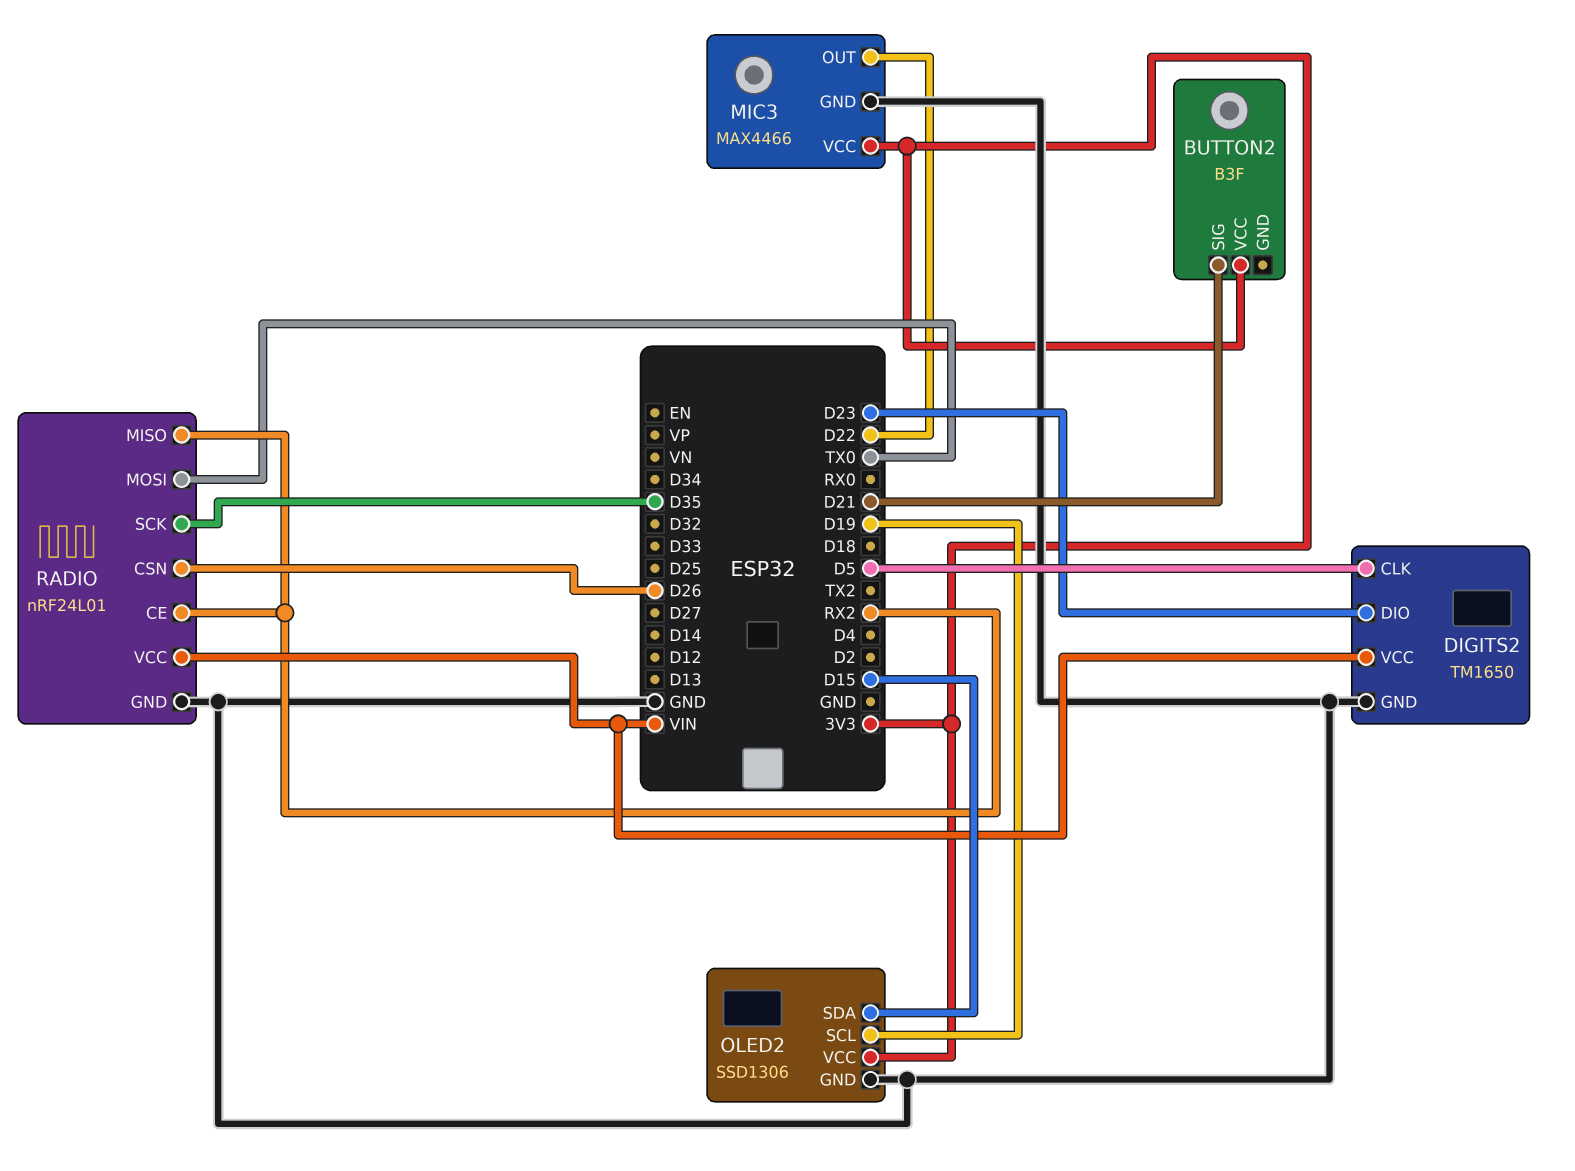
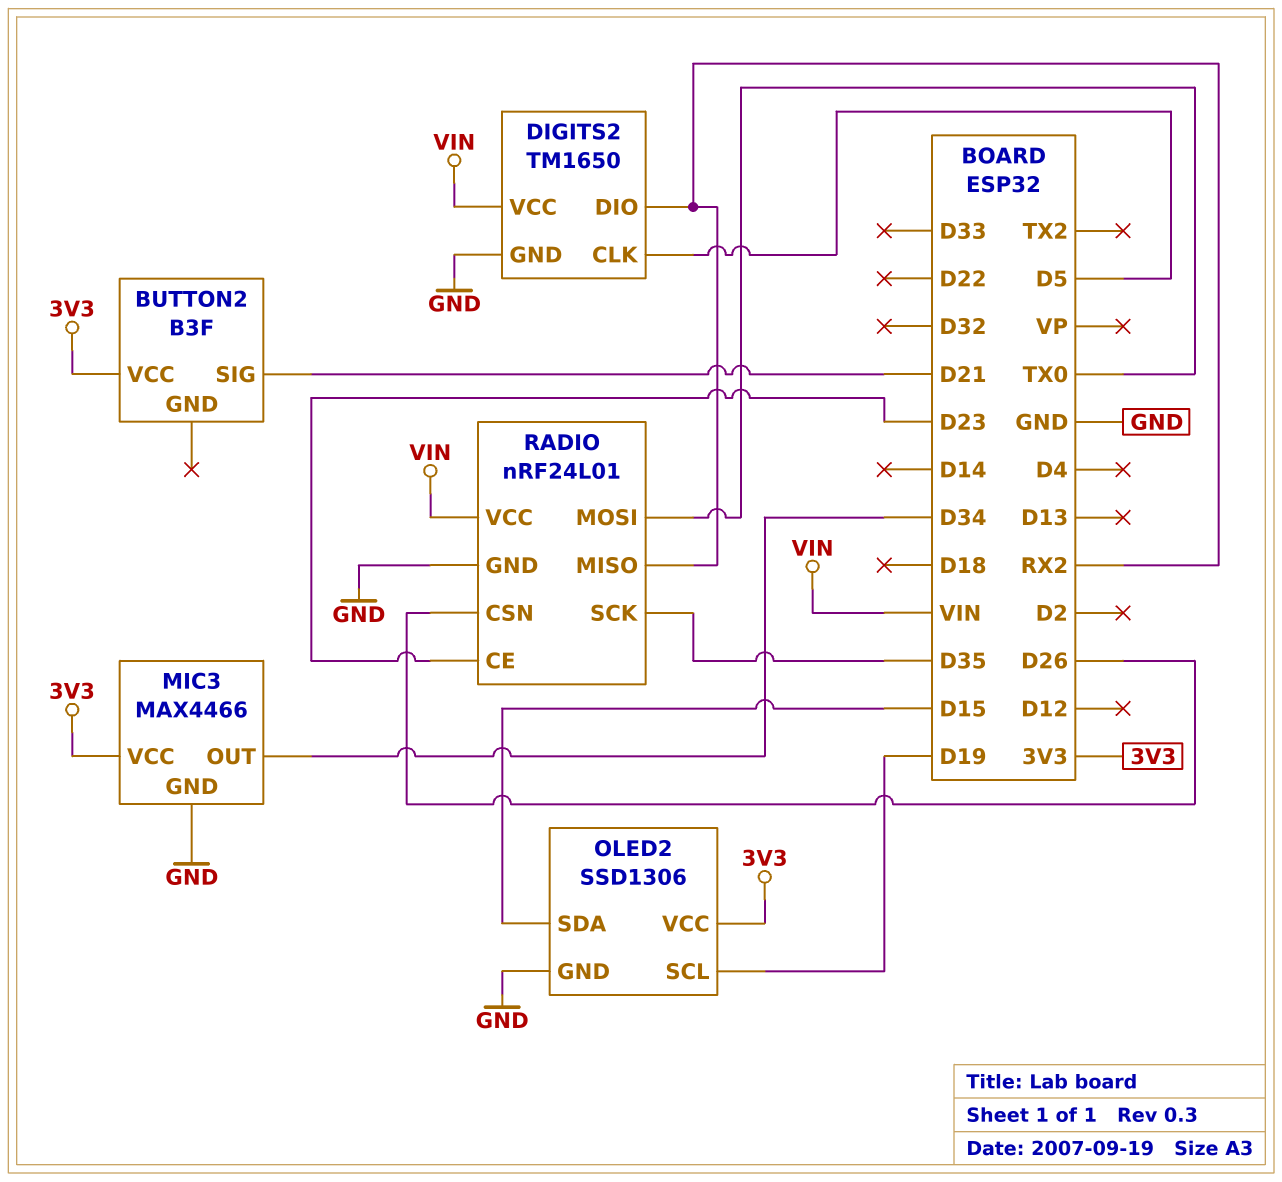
DIGITS2 pin DIO: D23 -> RX2
MIC3 pin OUT: D22 -> D34
RADIO pin CE: RX2 -> D23

